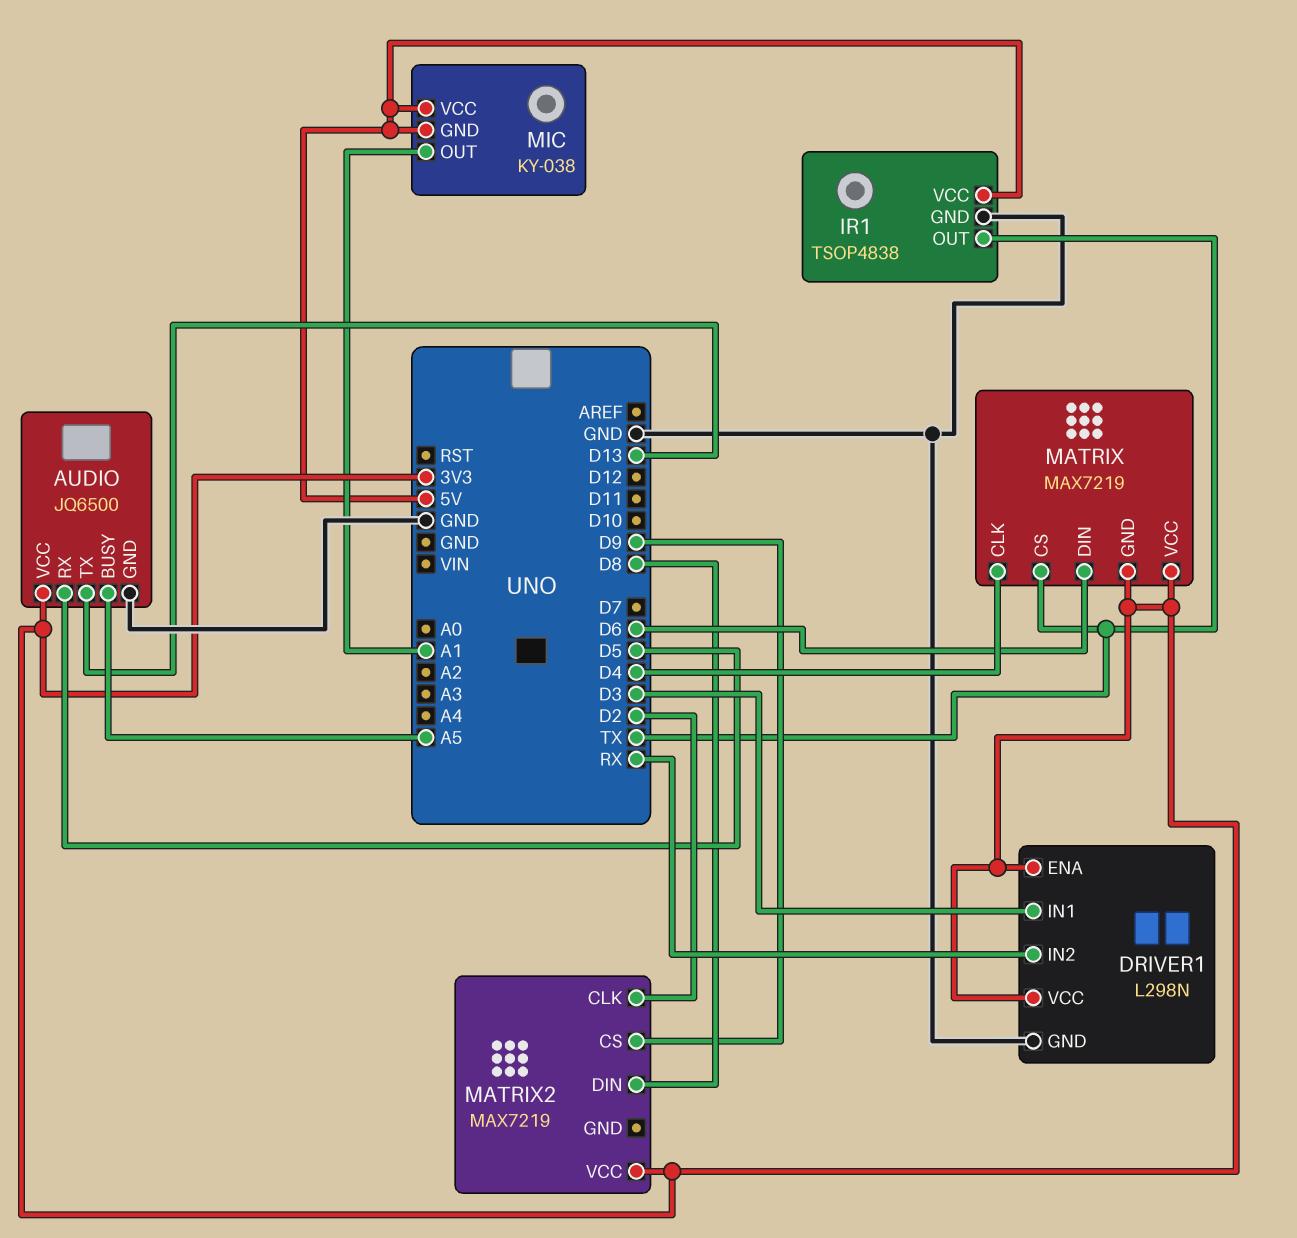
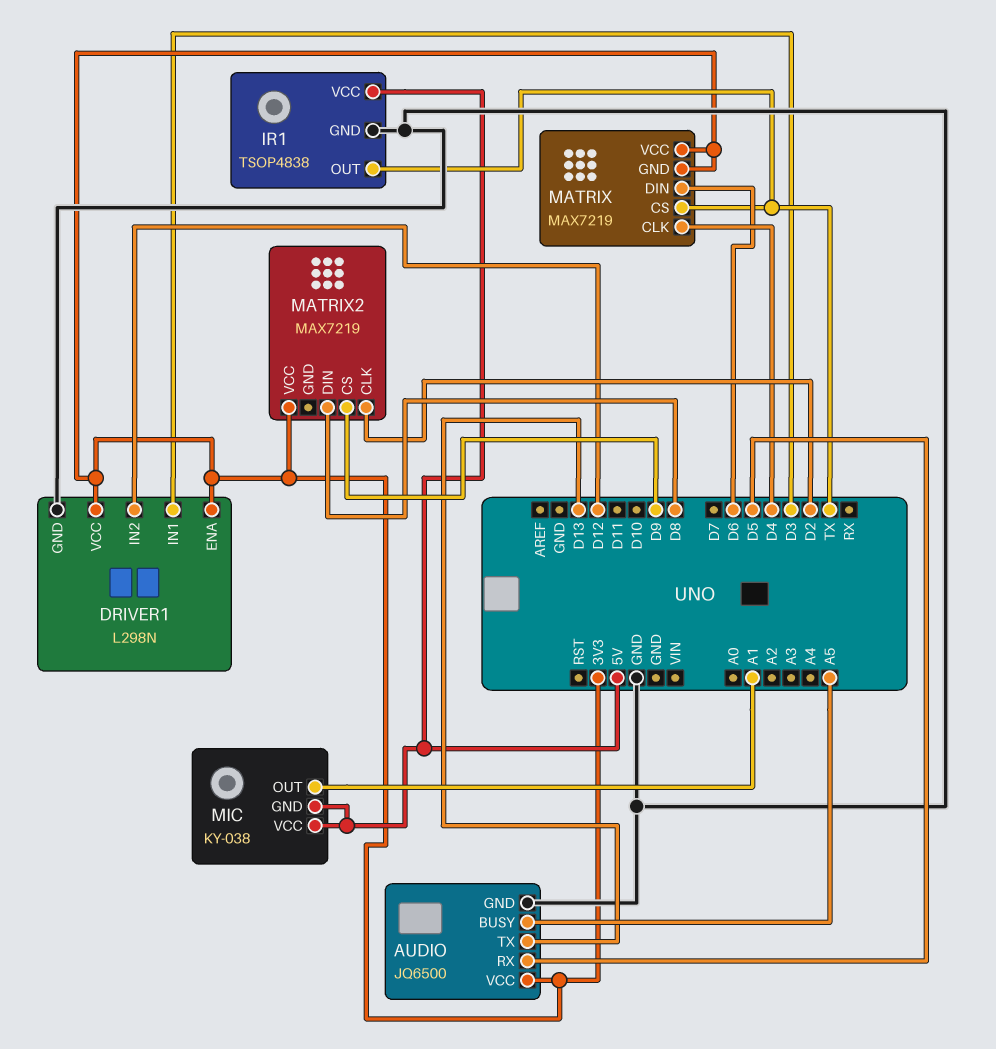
DRIVER1 pin IN2: RX -> D12

